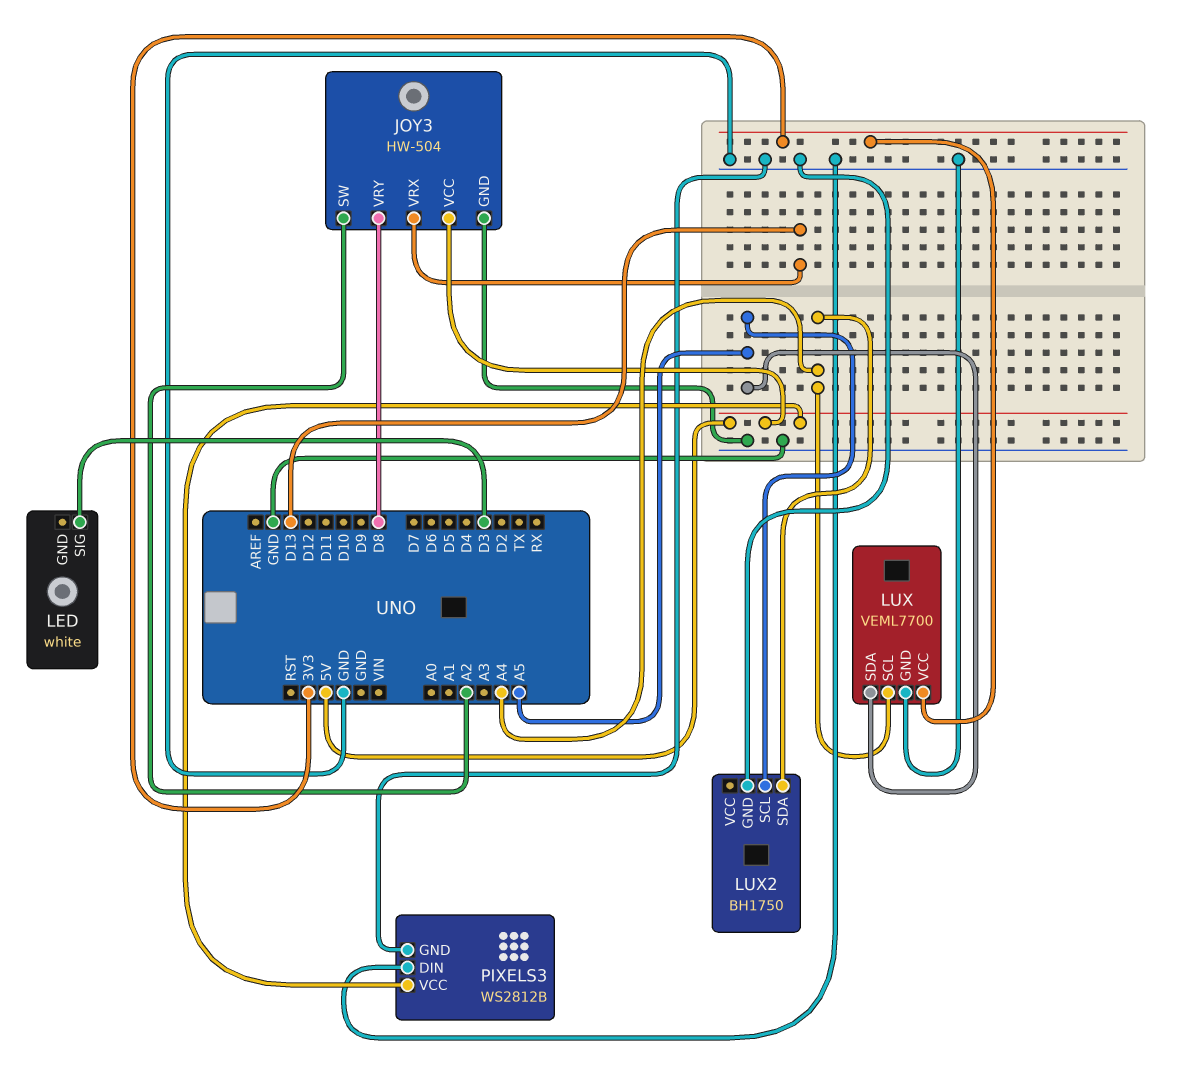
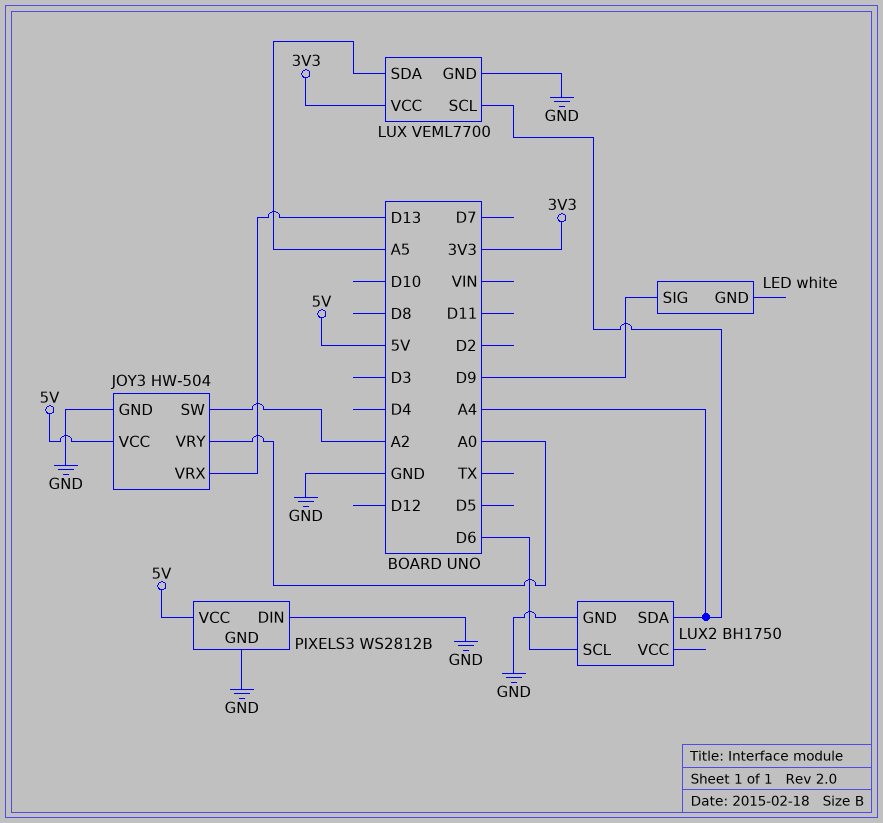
JOY3 pin VRY: D8 -> A0
LED pin SIG: D3 -> D9
LUX2 pin SCL: A5 -> D6

